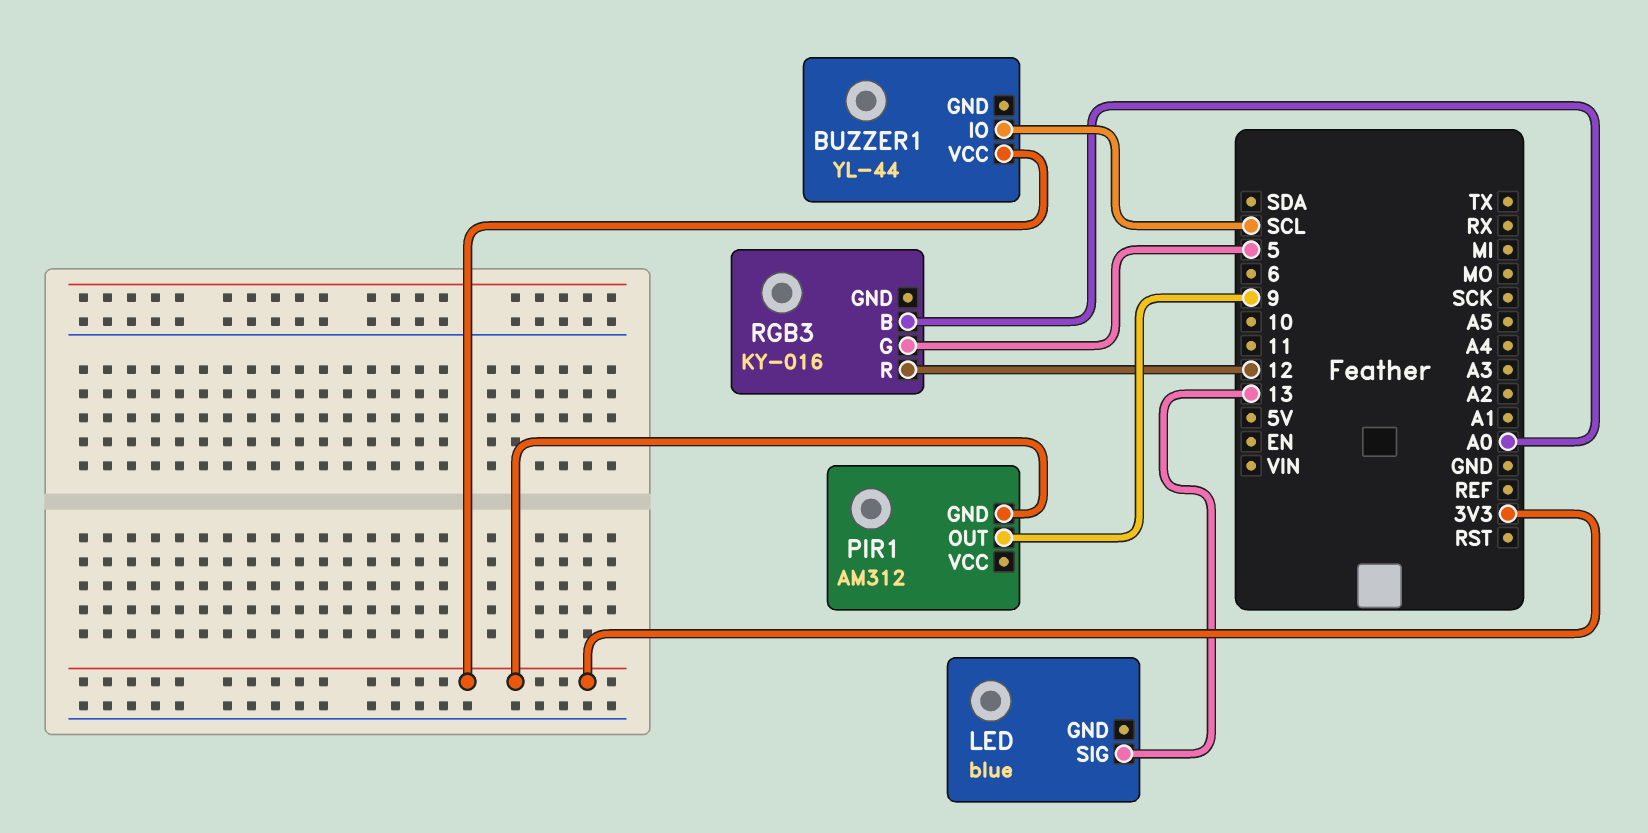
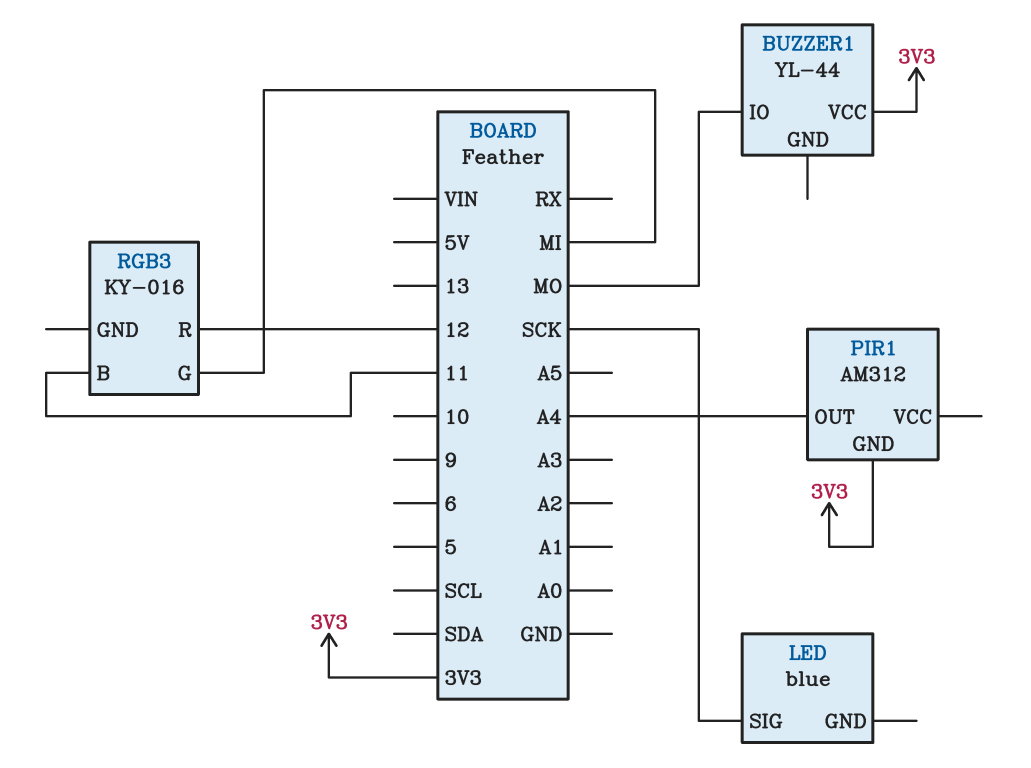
BUZZER1 pin IO: SCL -> MO
LED pin SIG: 13 -> SCK
PIR1 pin OUT: 9 -> A4
RGB3 pin B: A0 -> 11
RGB3 pin G: 5 -> MI

